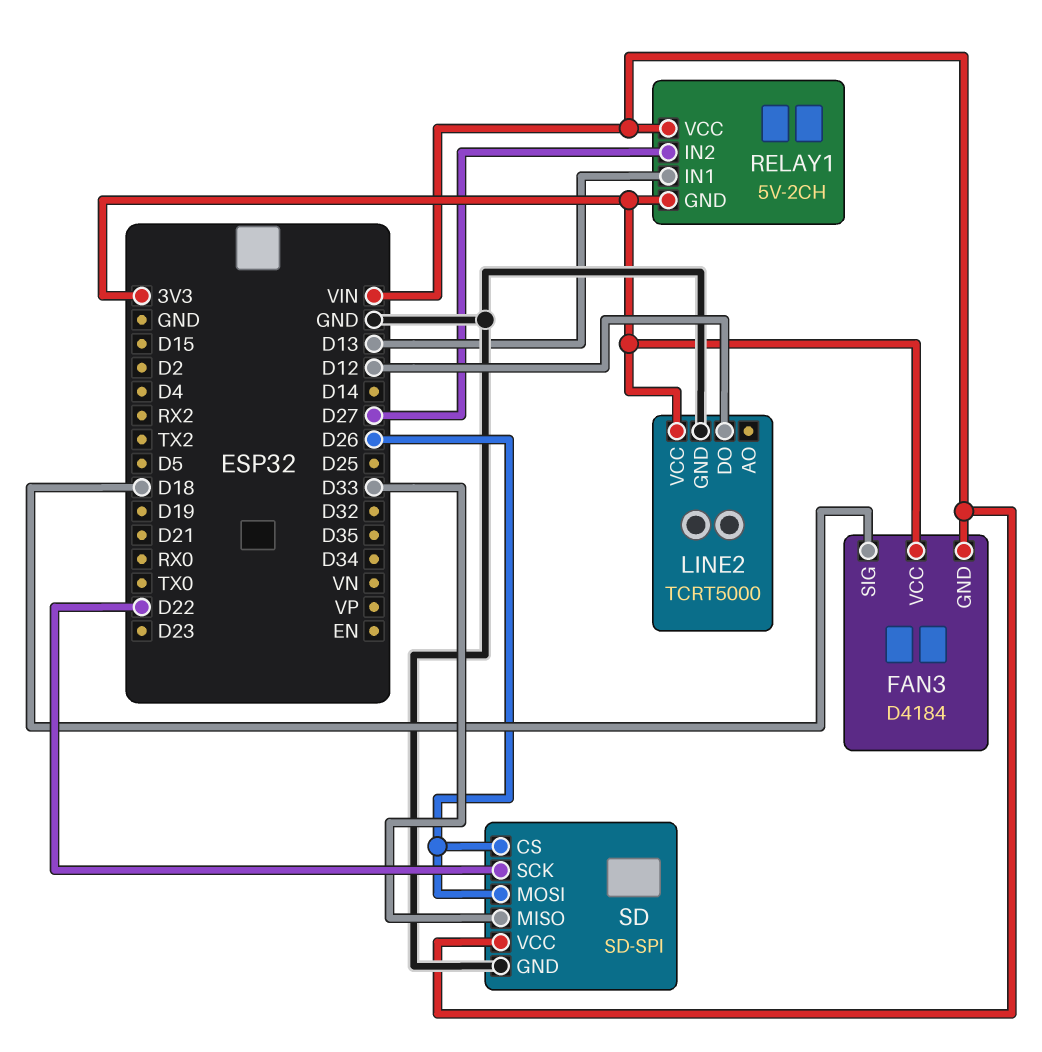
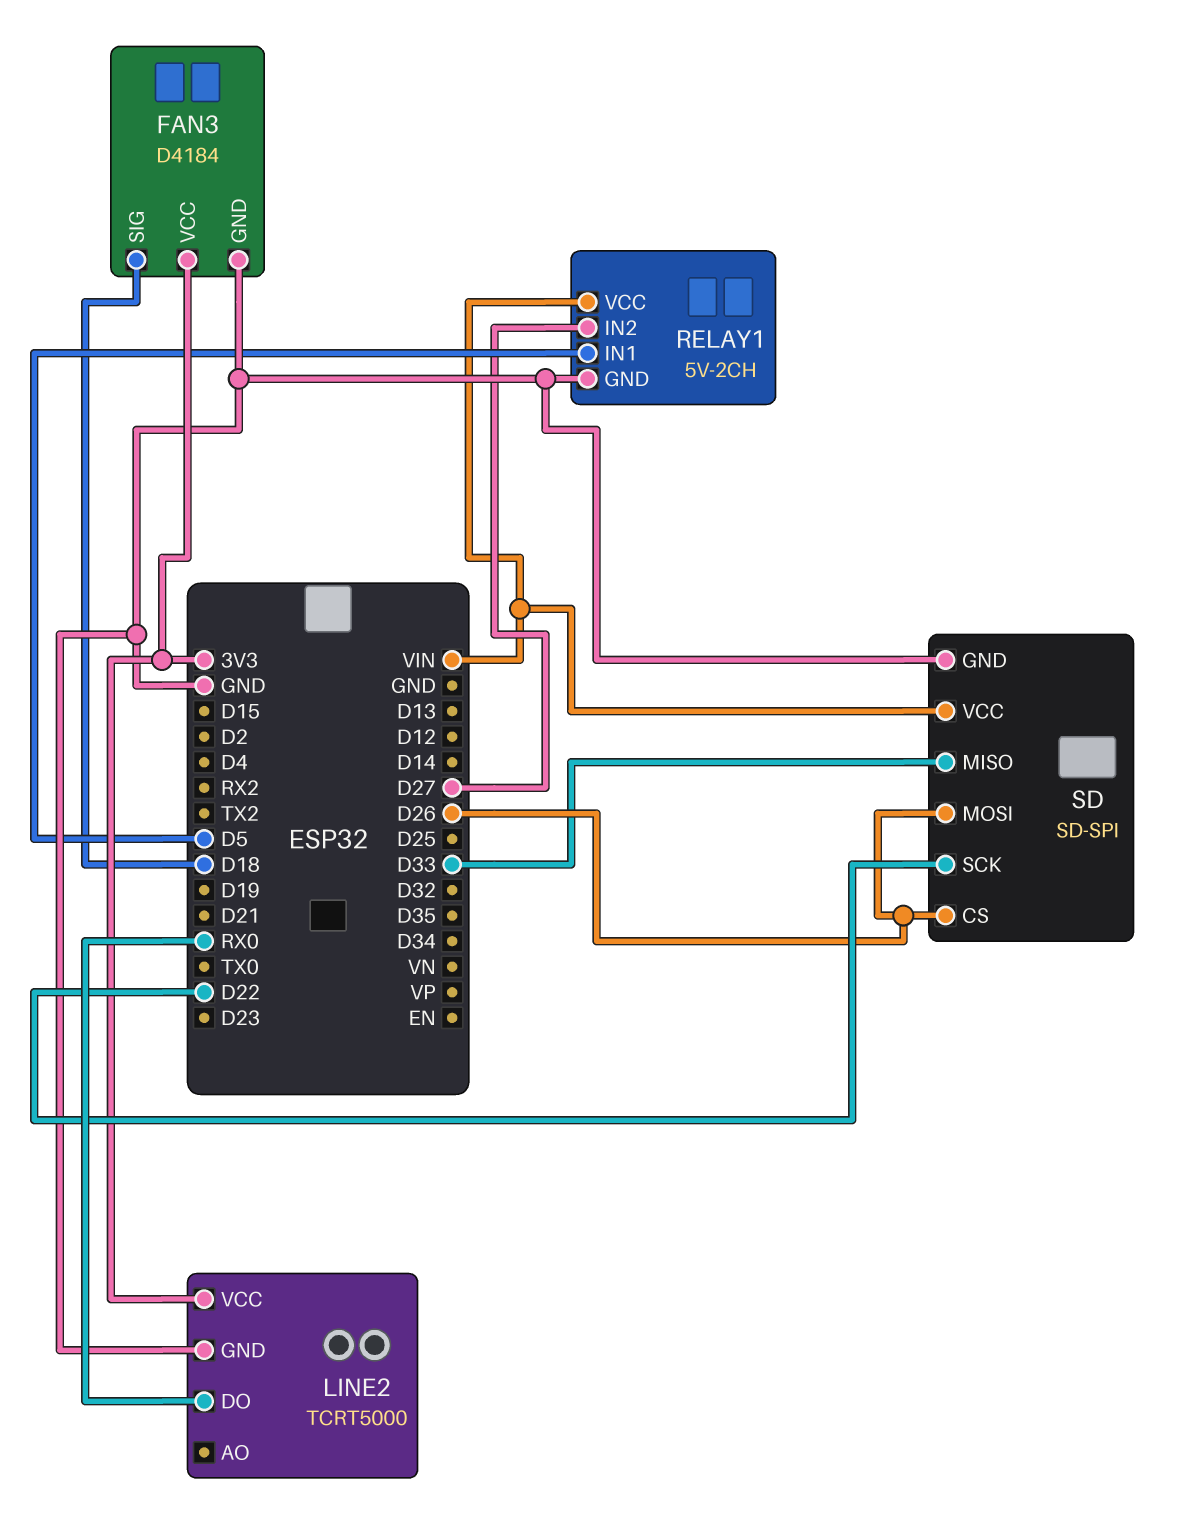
FAN3 pin GND: VIN -> GND
LINE2 pin DO: D12 -> RX0
RELAY1 pin GND: 3V3 -> GND
RELAY1 pin IN1: D13 -> D5

